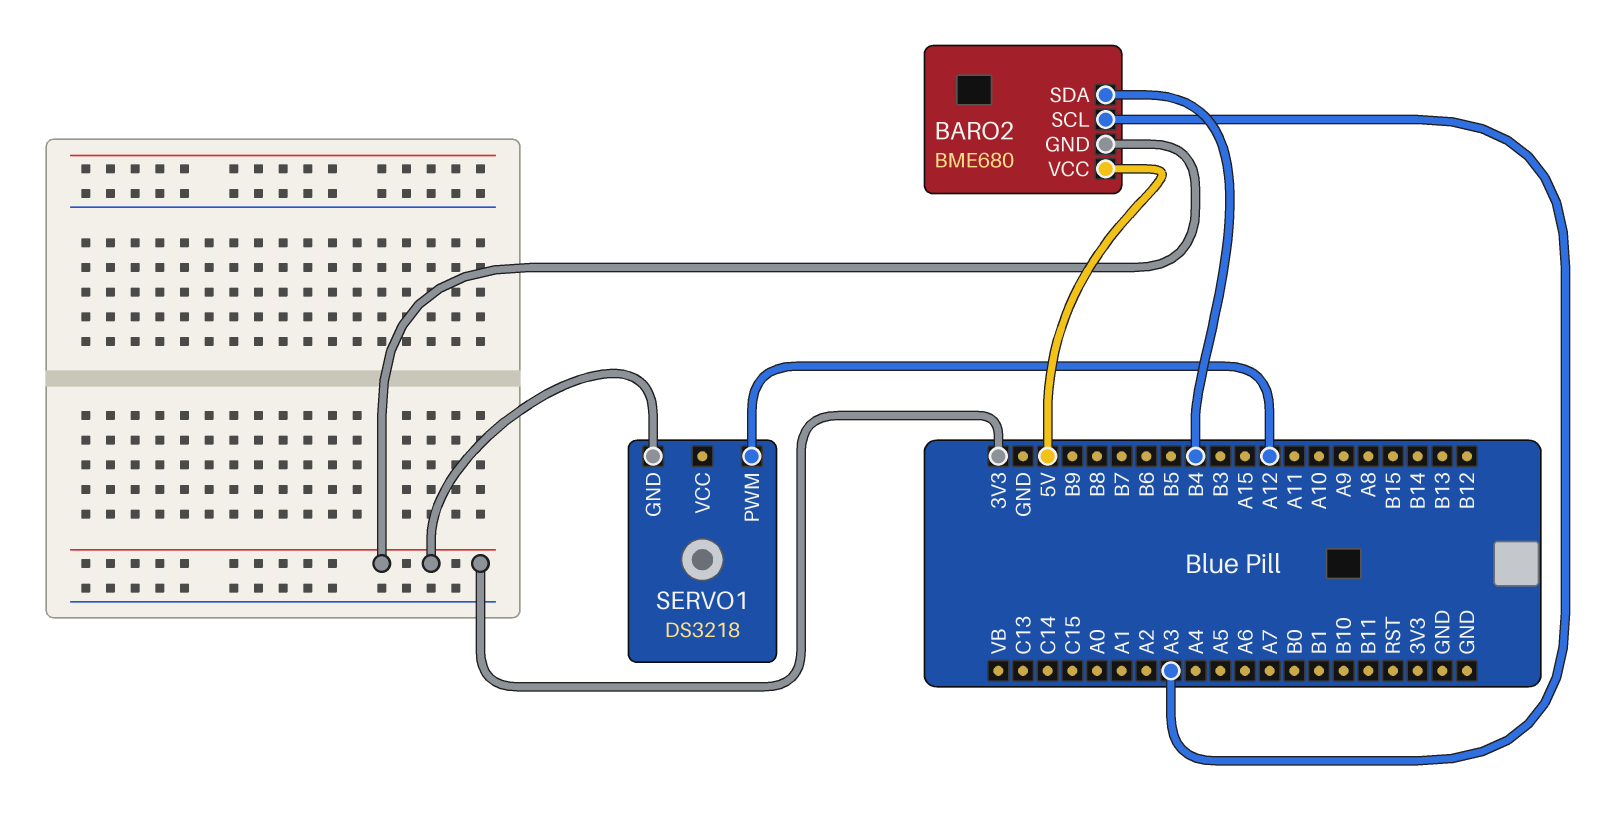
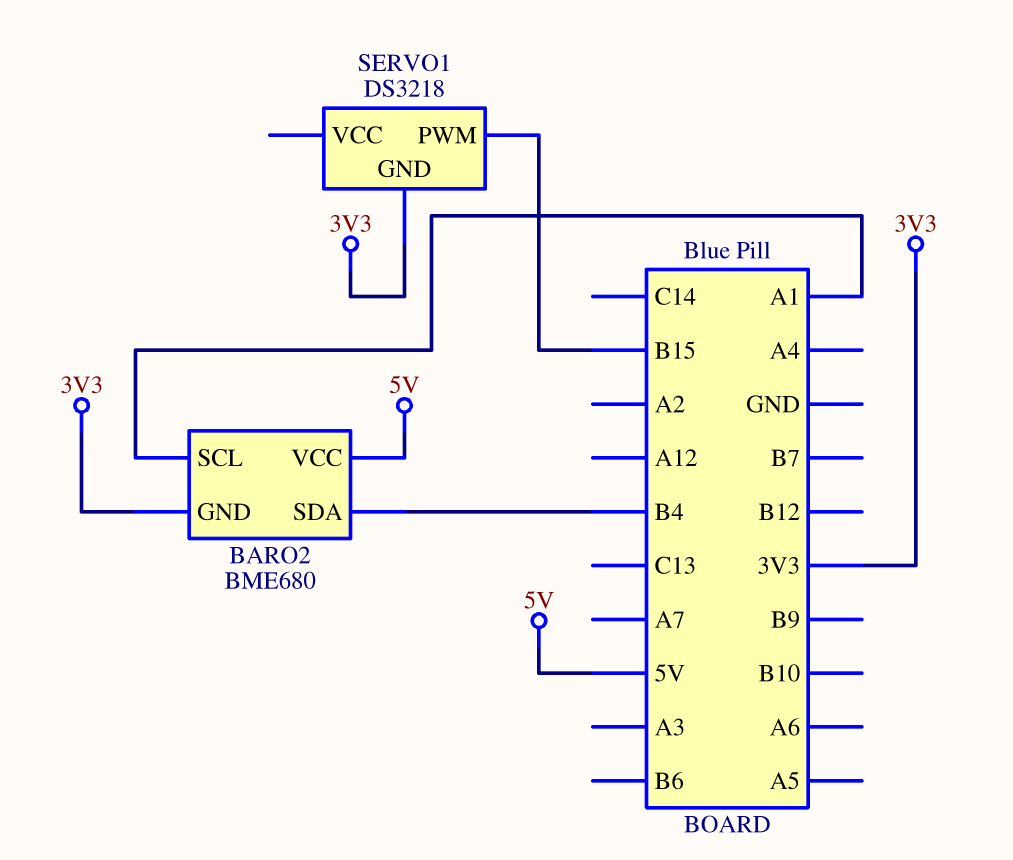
BARO2 pin SCL: A3 -> A1
SERVO1 pin PWM: A12 -> B15

